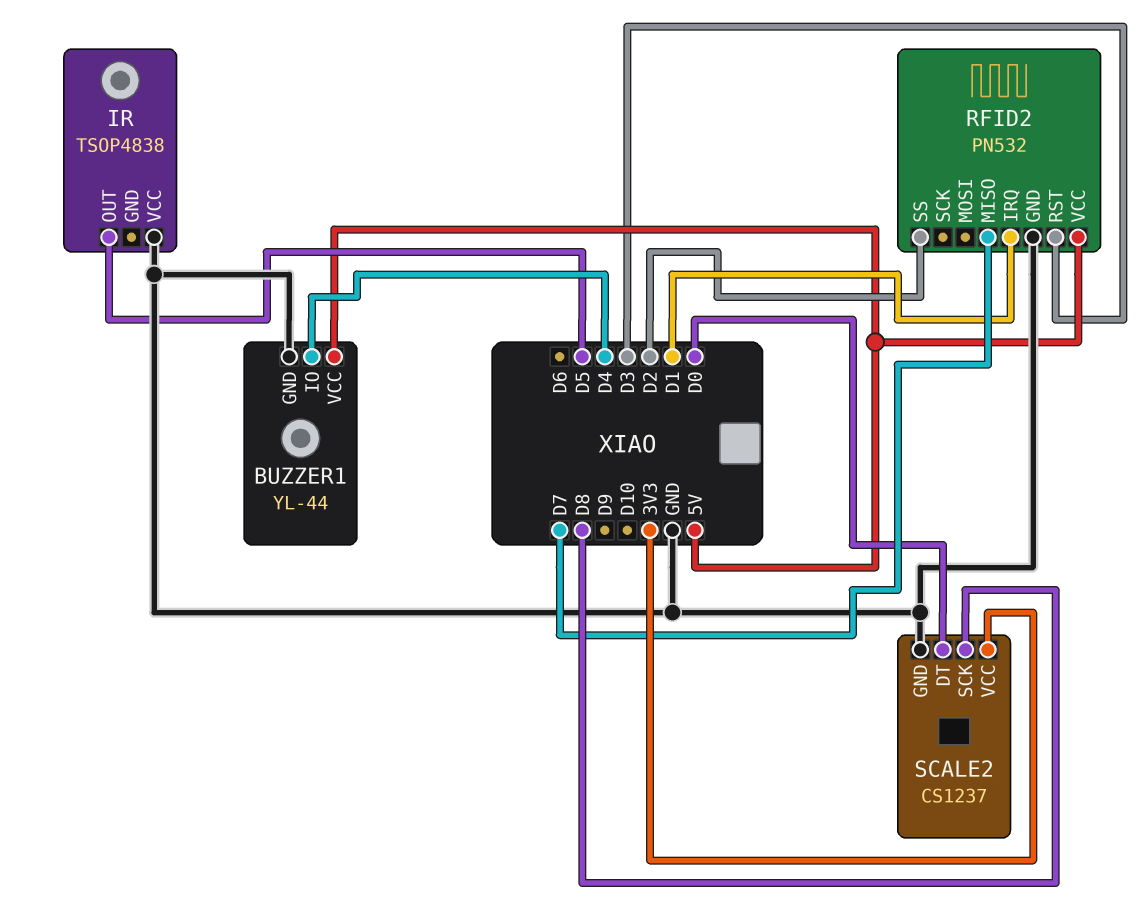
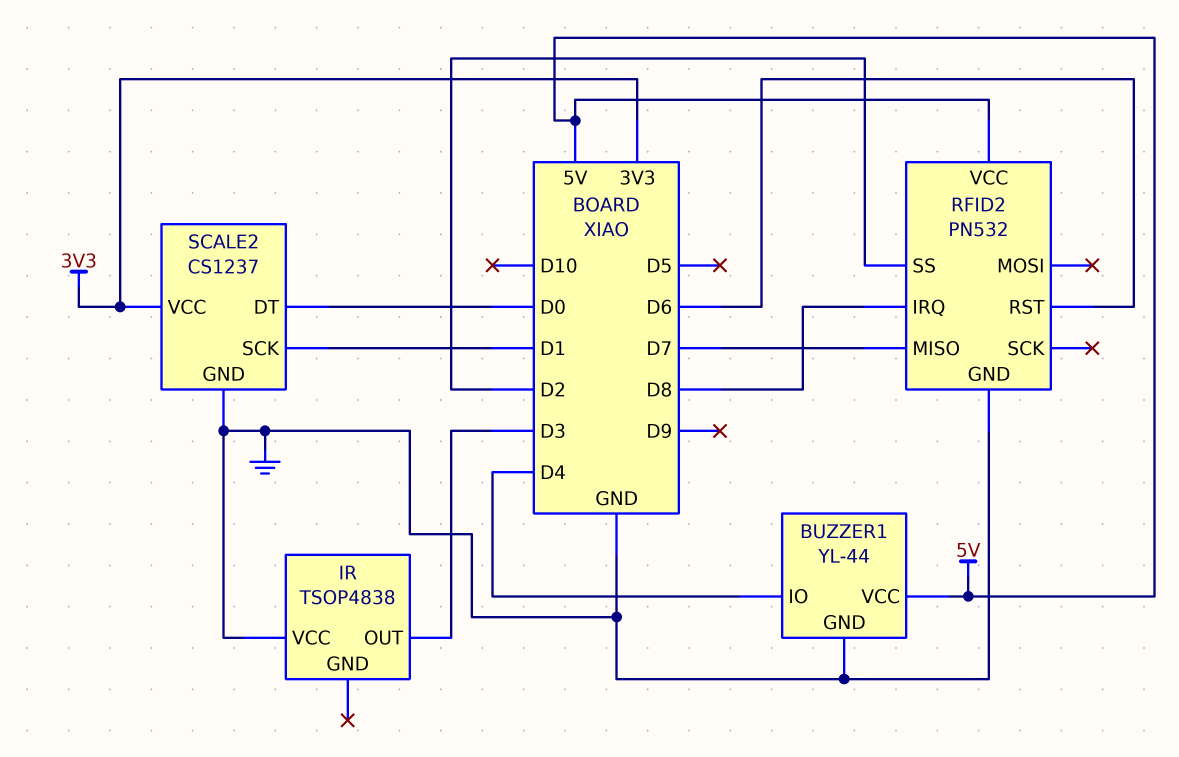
IR pin OUT: D5 -> D3
RFID2 pin IRQ: D1 -> D8
RFID2 pin RST: D3 -> D6
SCALE2 pin SCK: D8 -> D1

